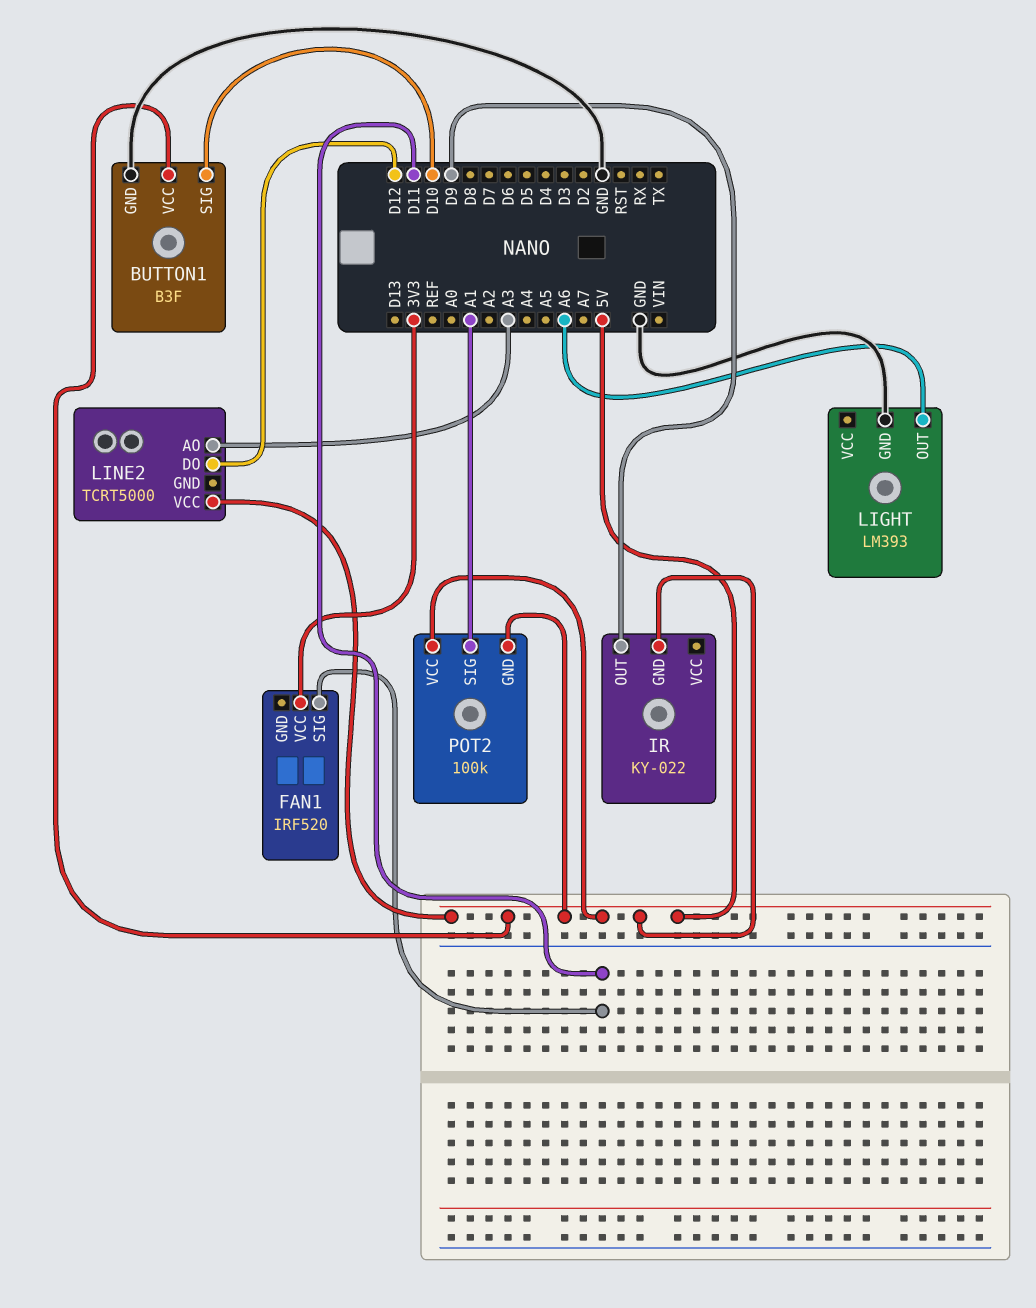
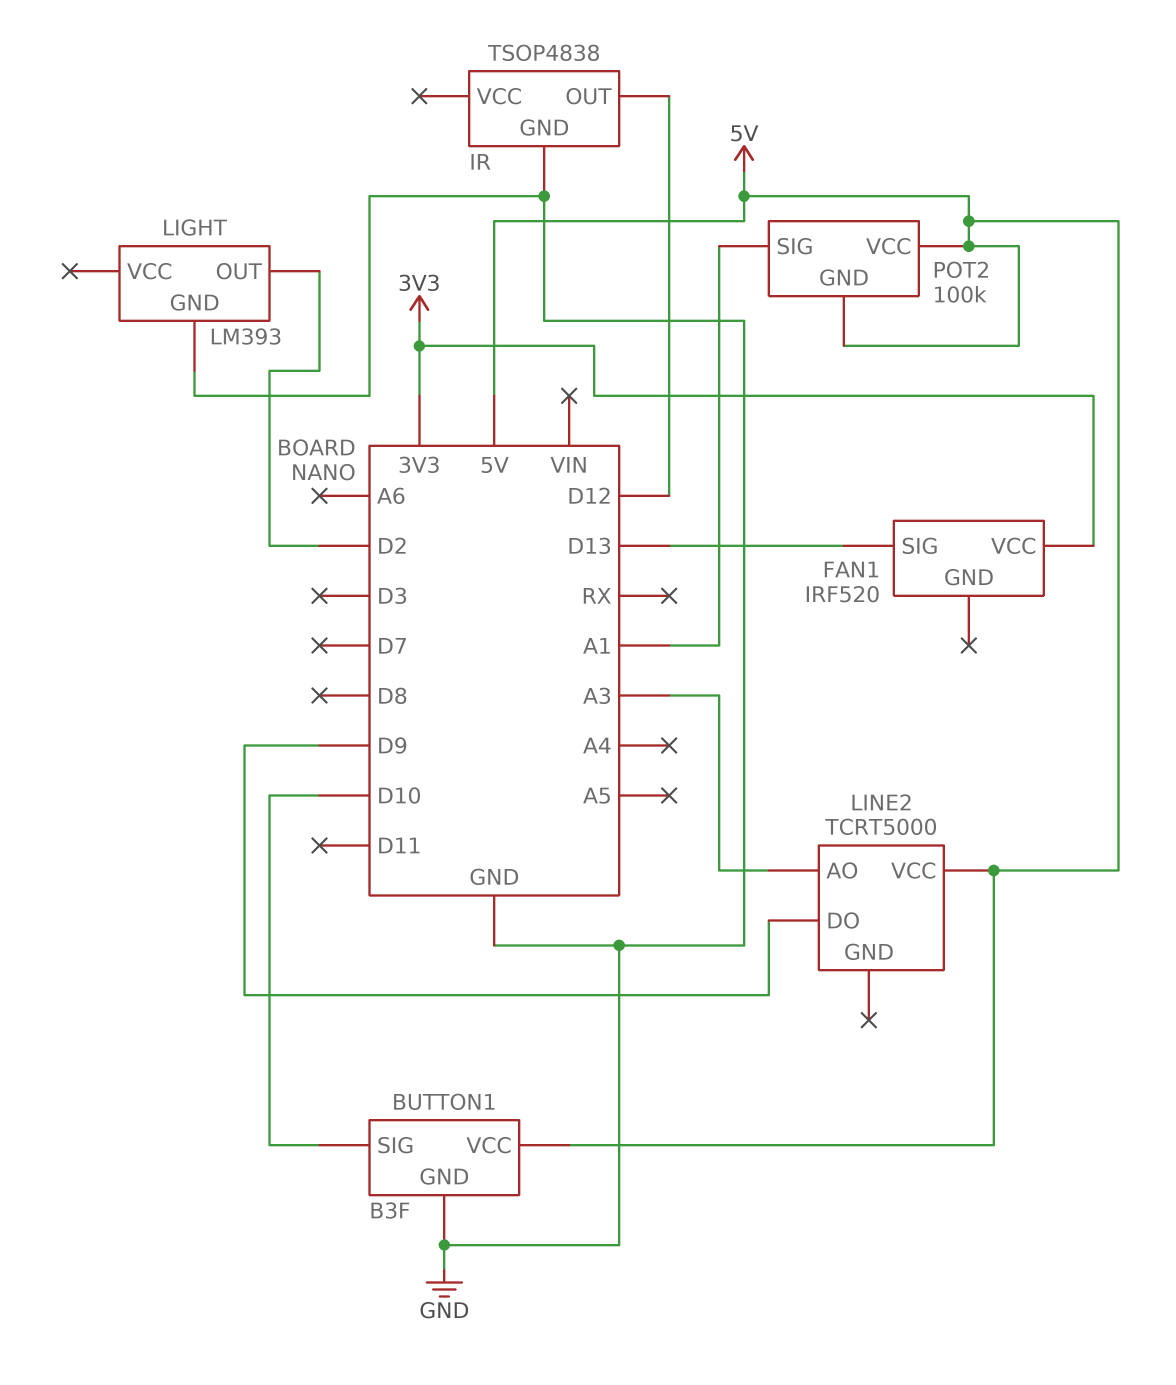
FAN1 pin SIG: D11 -> D13
IR: KY-022 -> TSOP4838
IR pin GND: 5V -> GND
IR pin OUT: D9 -> D12
LIGHT pin OUT: A6 -> D2
LINE2 pin DO: D12 -> D9

